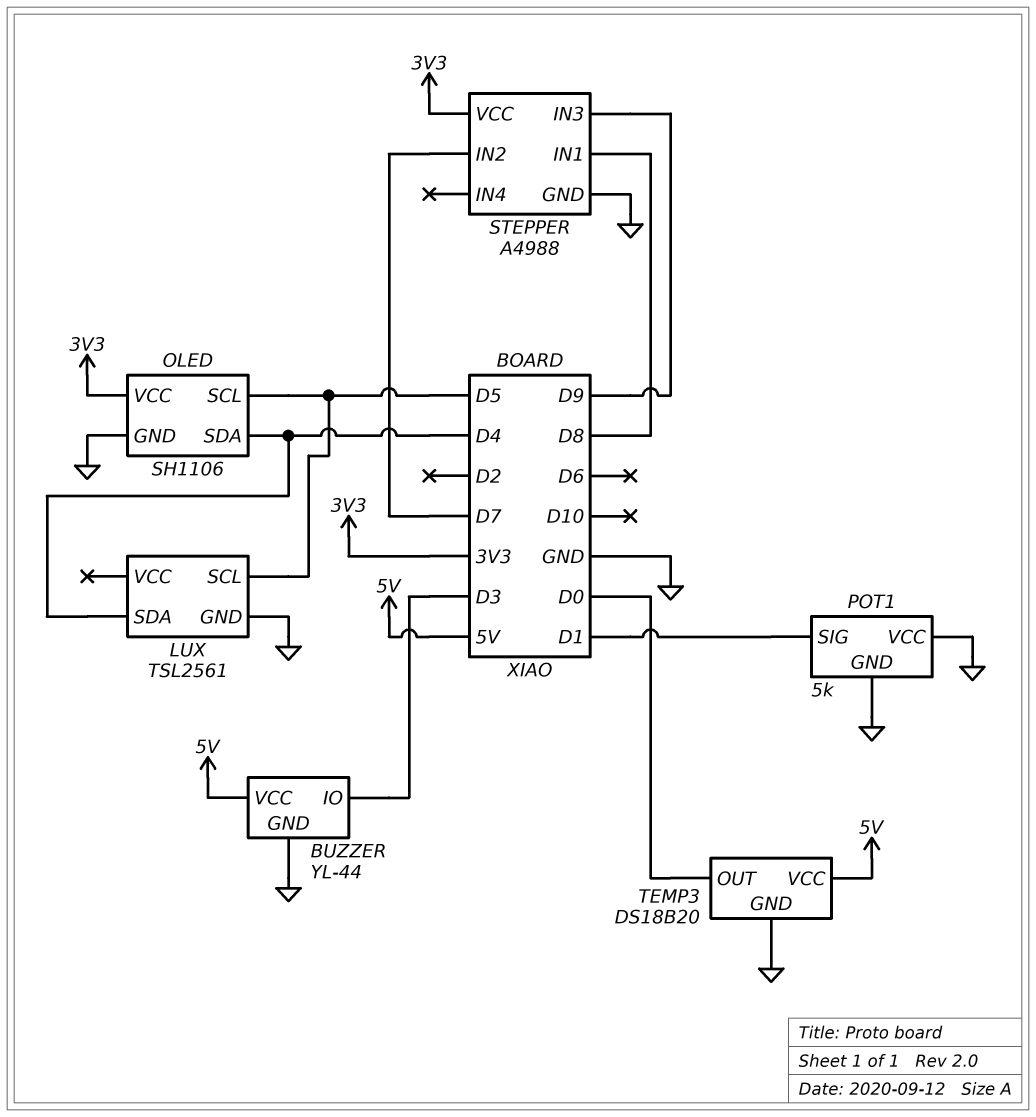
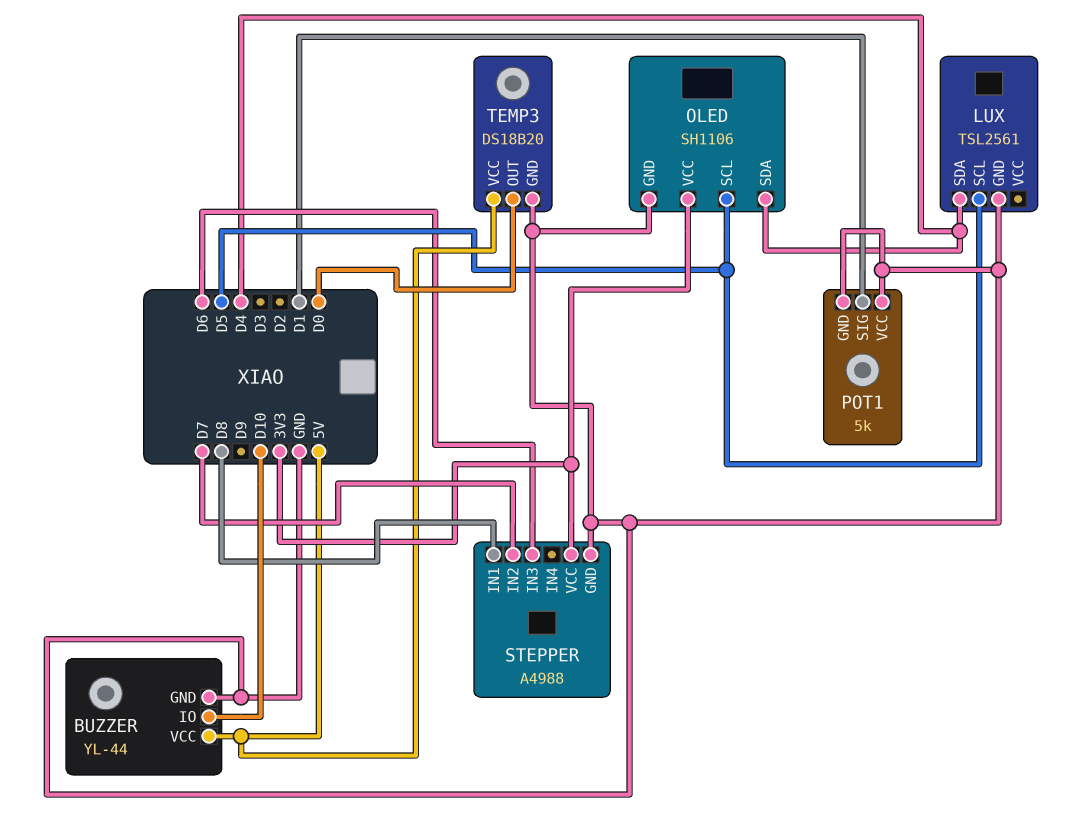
BUZZER pin IO: D3 -> D10
STEPPER pin IN3: D9 -> D6

